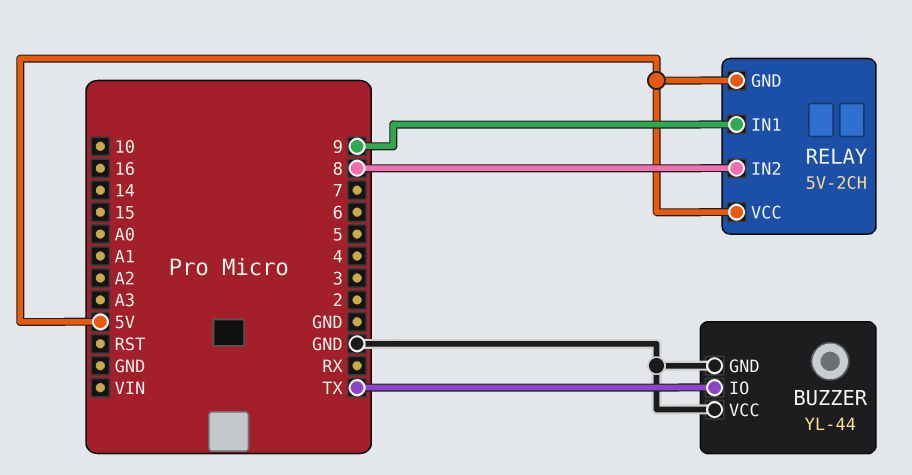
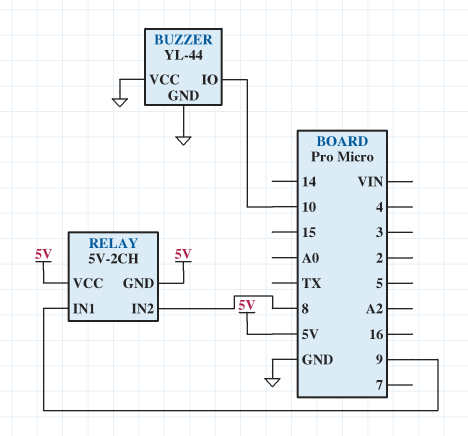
BUZZER pin IO: TX -> 10

